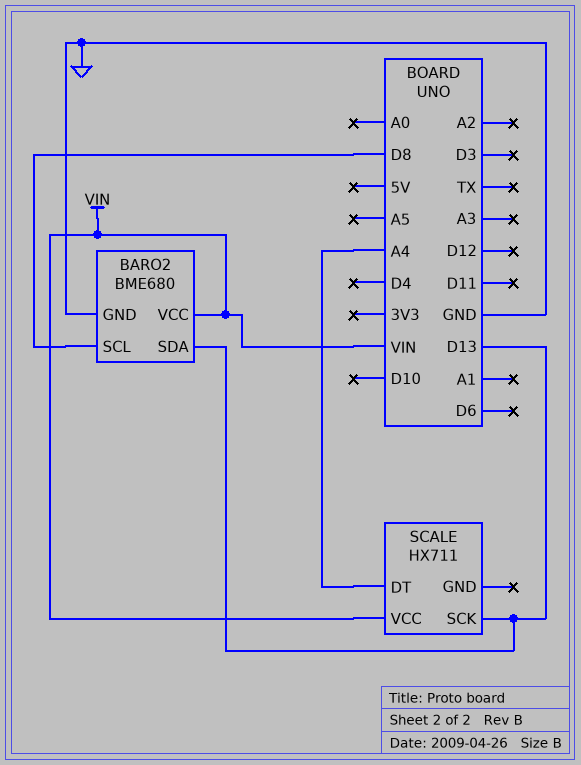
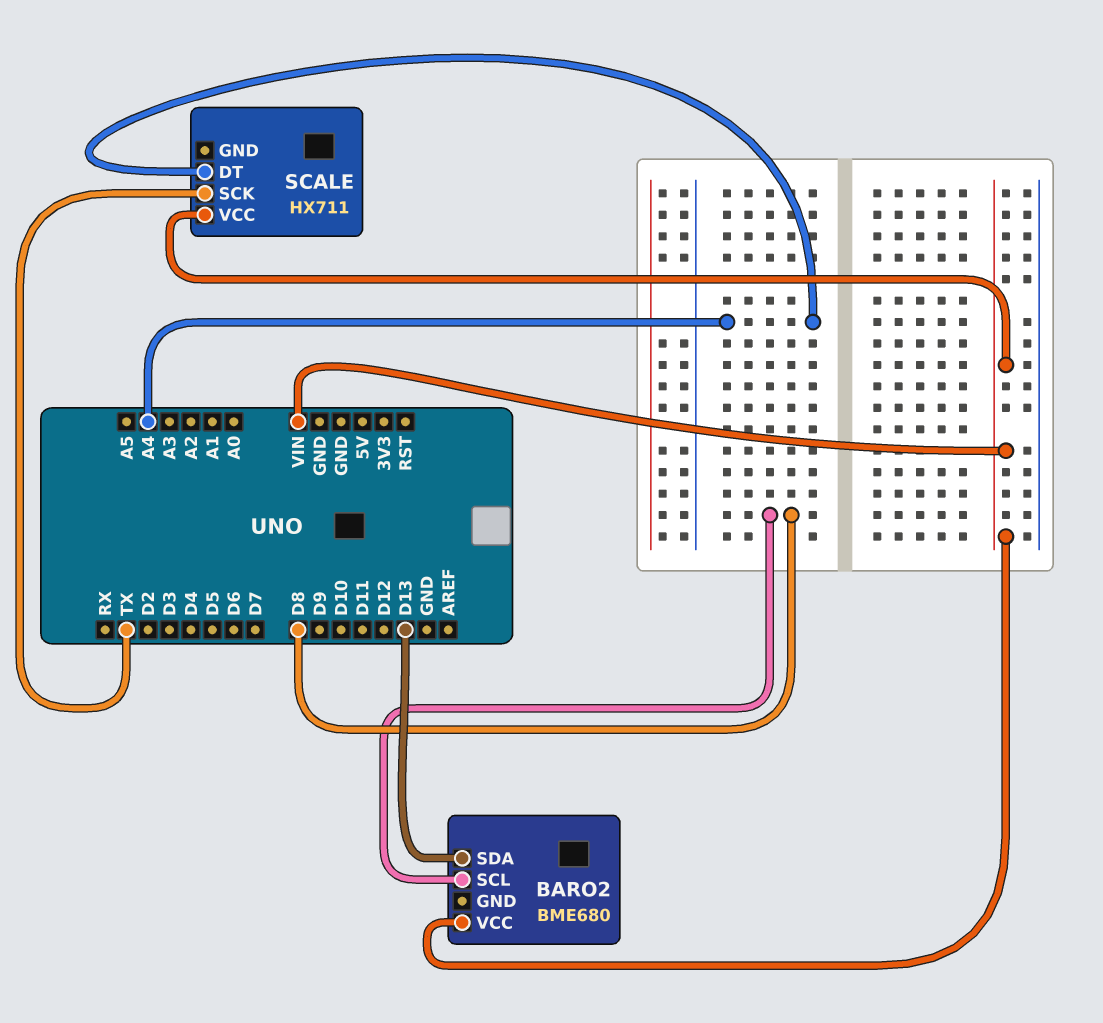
BARO2 pin GND: GND -> none
SCALE pin SCK: D13 -> TX

